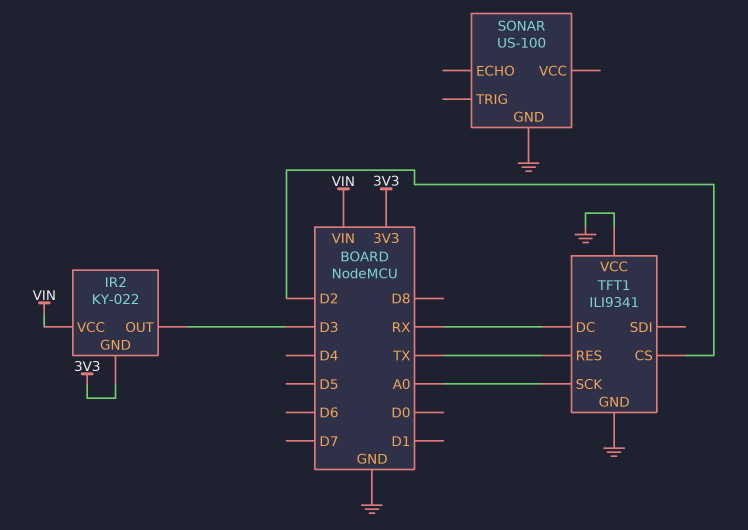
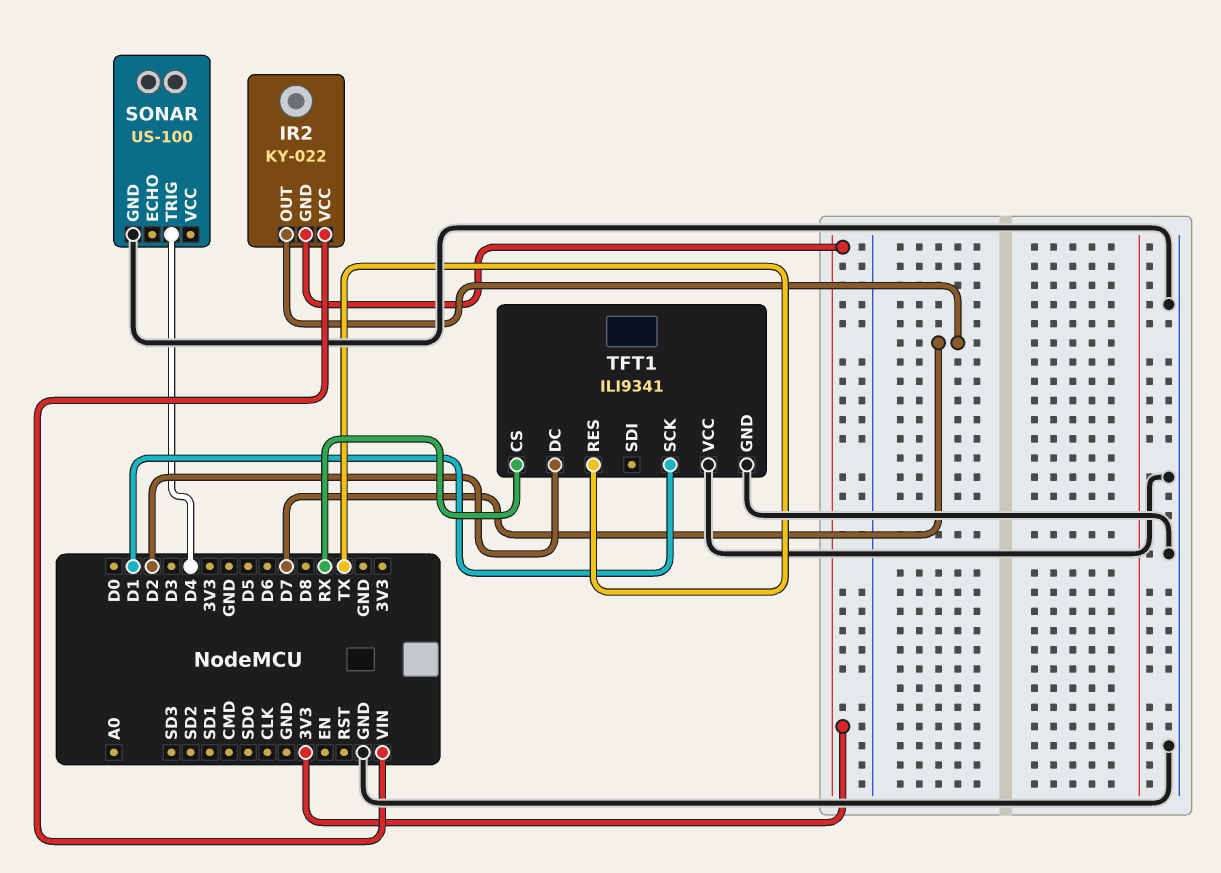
IR2 pin OUT: D3 -> D7
SONAR pin TRIG: none -> D4
TFT1 pin CS: D2 -> RX
TFT1 pin DC: RX -> D2
TFT1 pin SCK: A0 -> D1

